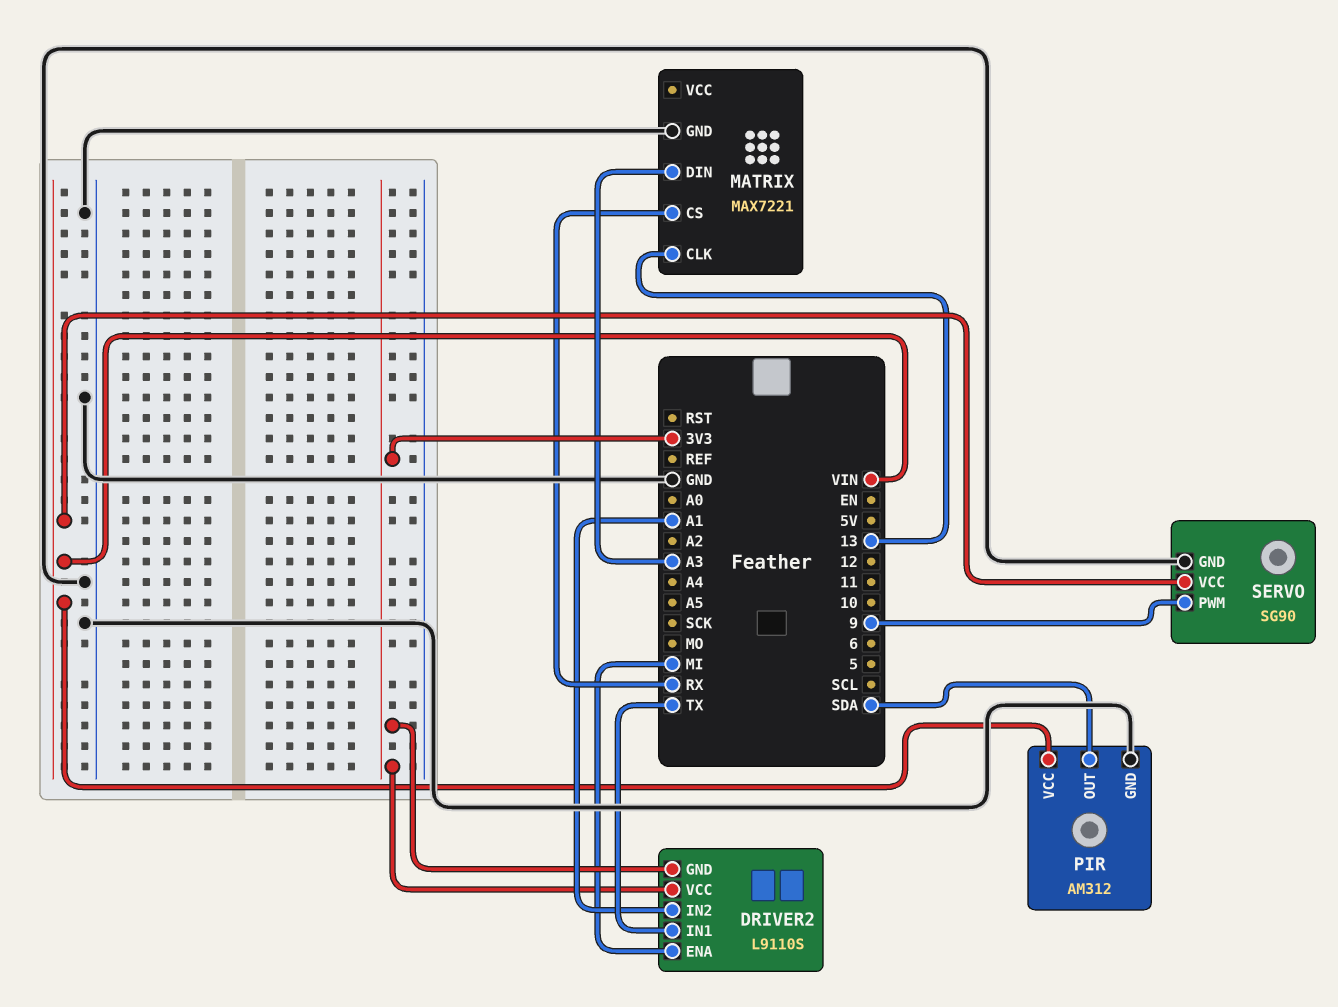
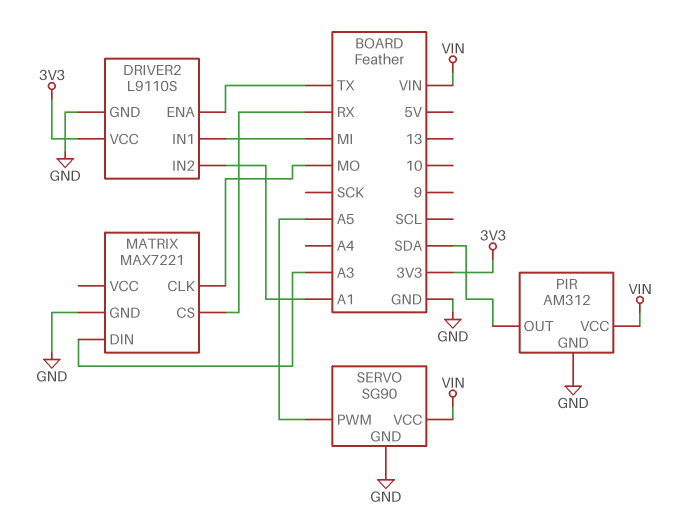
DRIVER2 pin ENA: MI -> TX
DRIVER2 pin GND: 3V3 -> GND
DRIVER2 pin IN1: TX -> MI
MATRIX pin CLK: 13 -> MO
SERVO pin PWM: 9 -> A5

